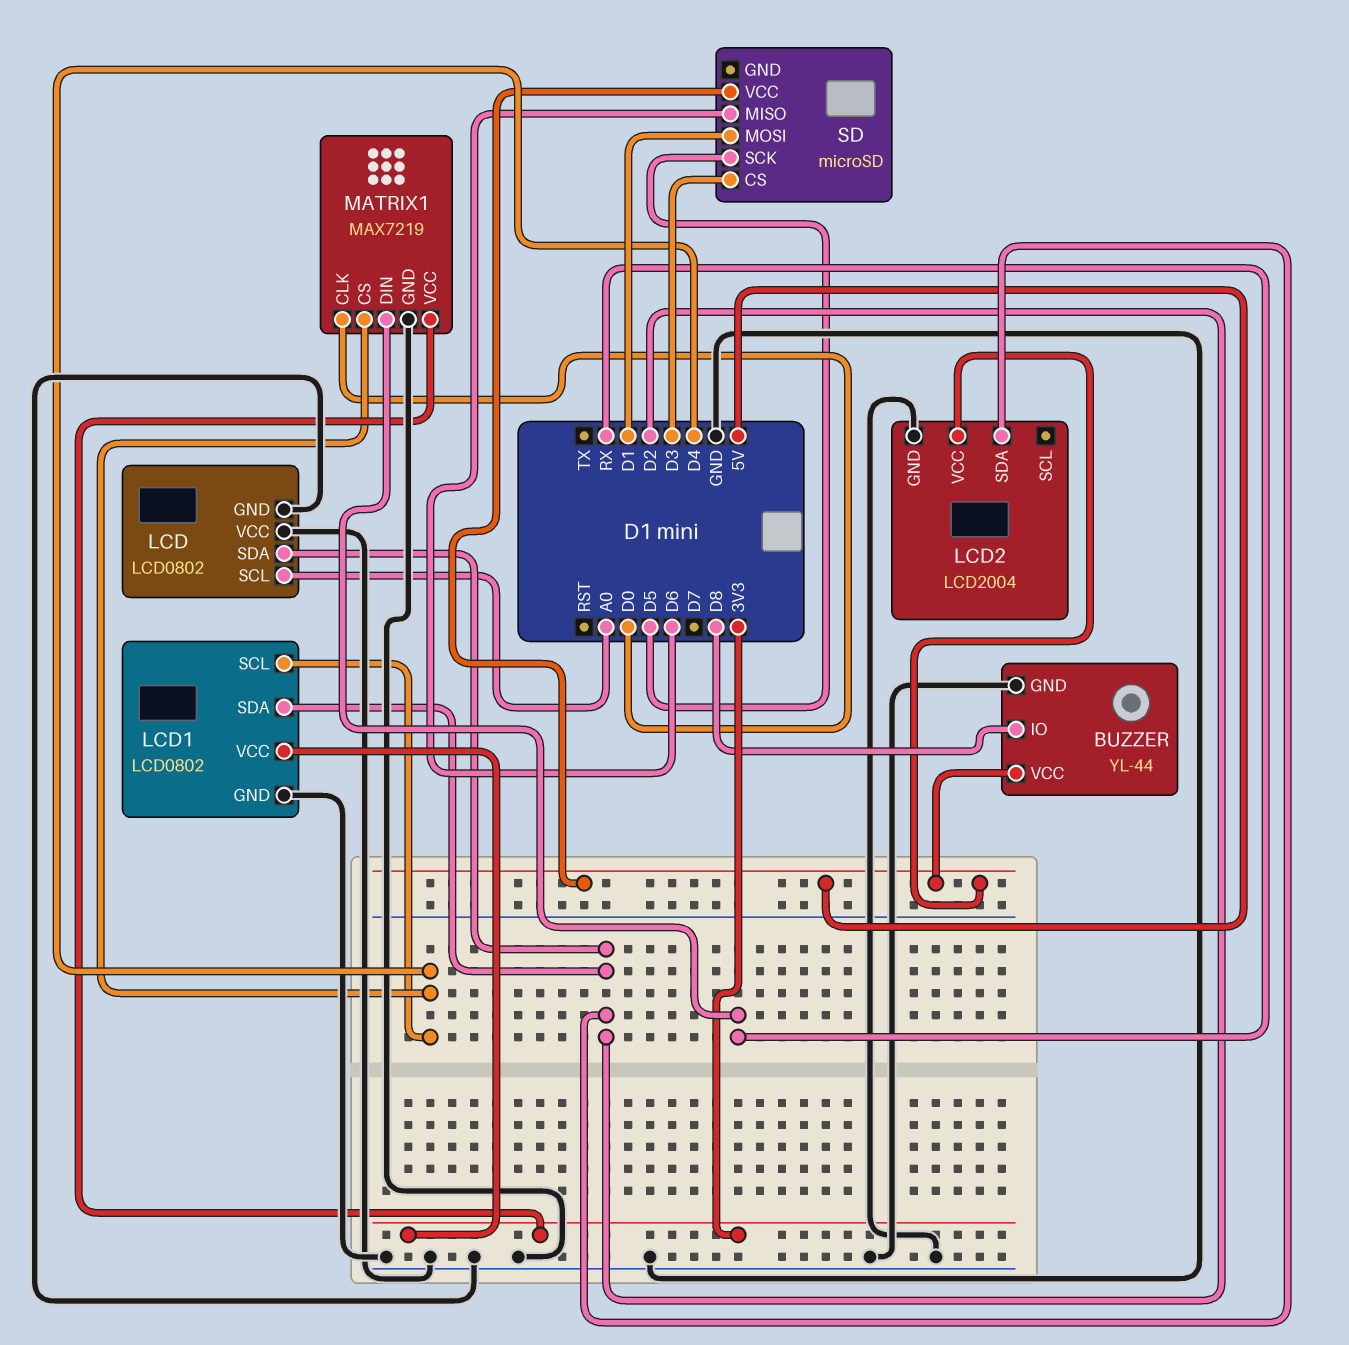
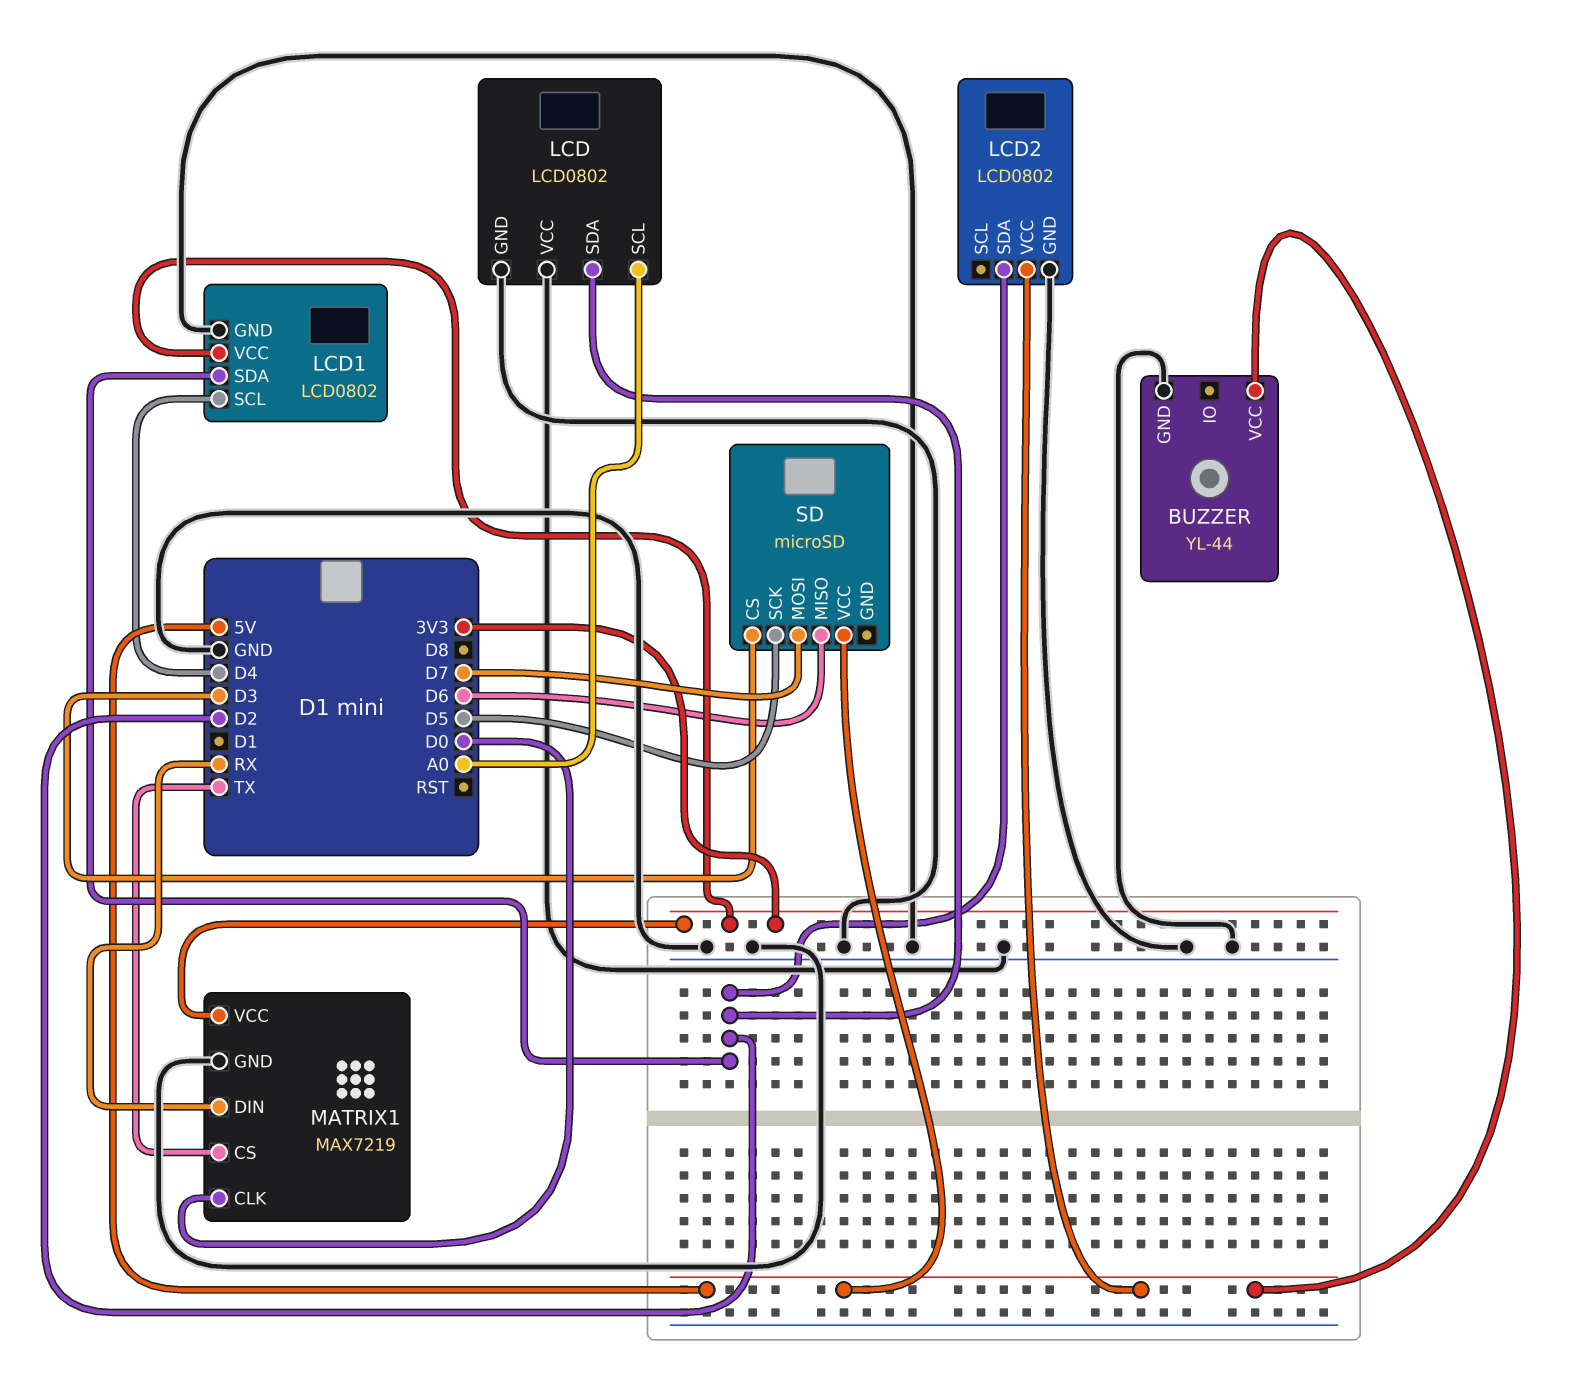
BUZZER pin IO: D8 -> none
LCD2: LCD2004 -> LCD0802
MATRIX1 pin CS: D4 -> TX
SD pin MOSI: D1 -> D7

